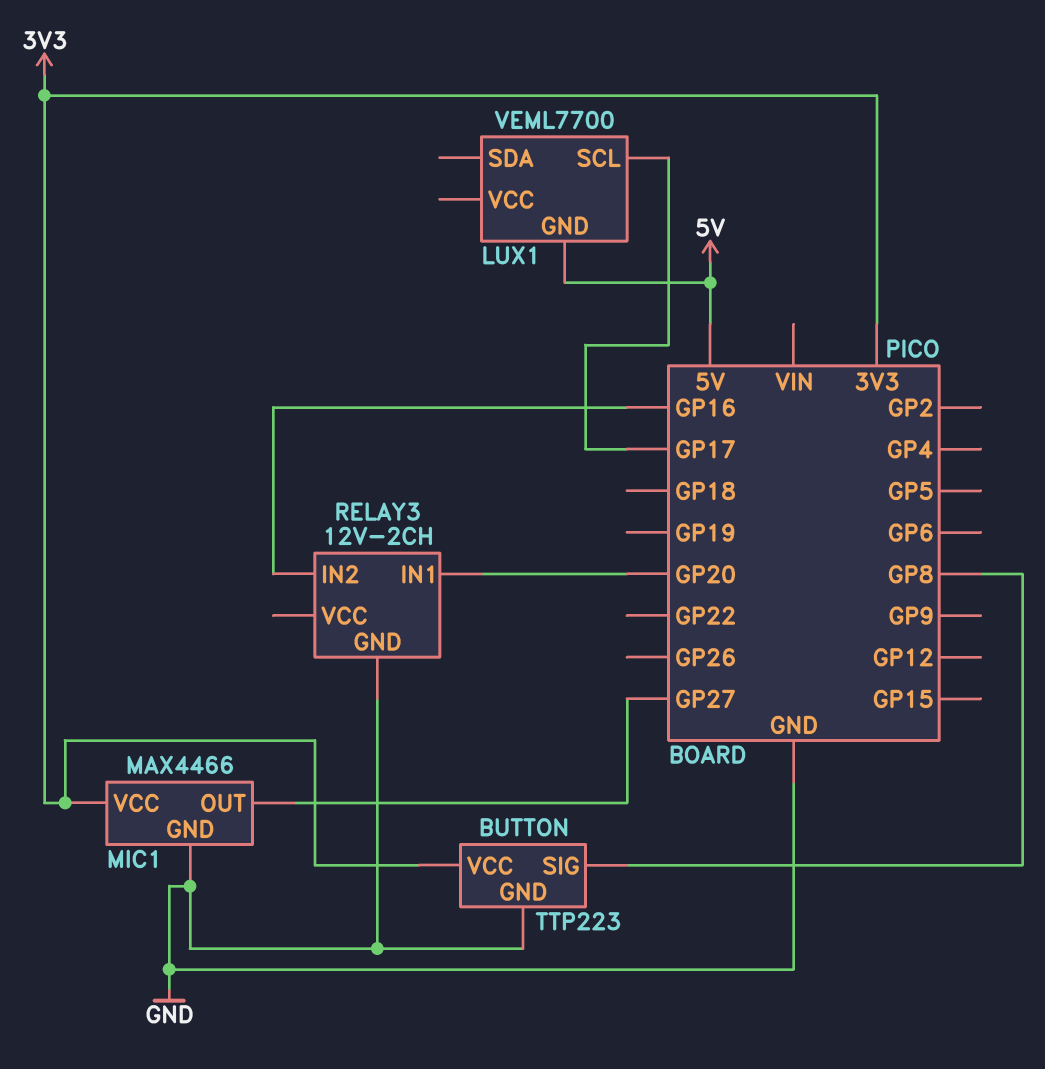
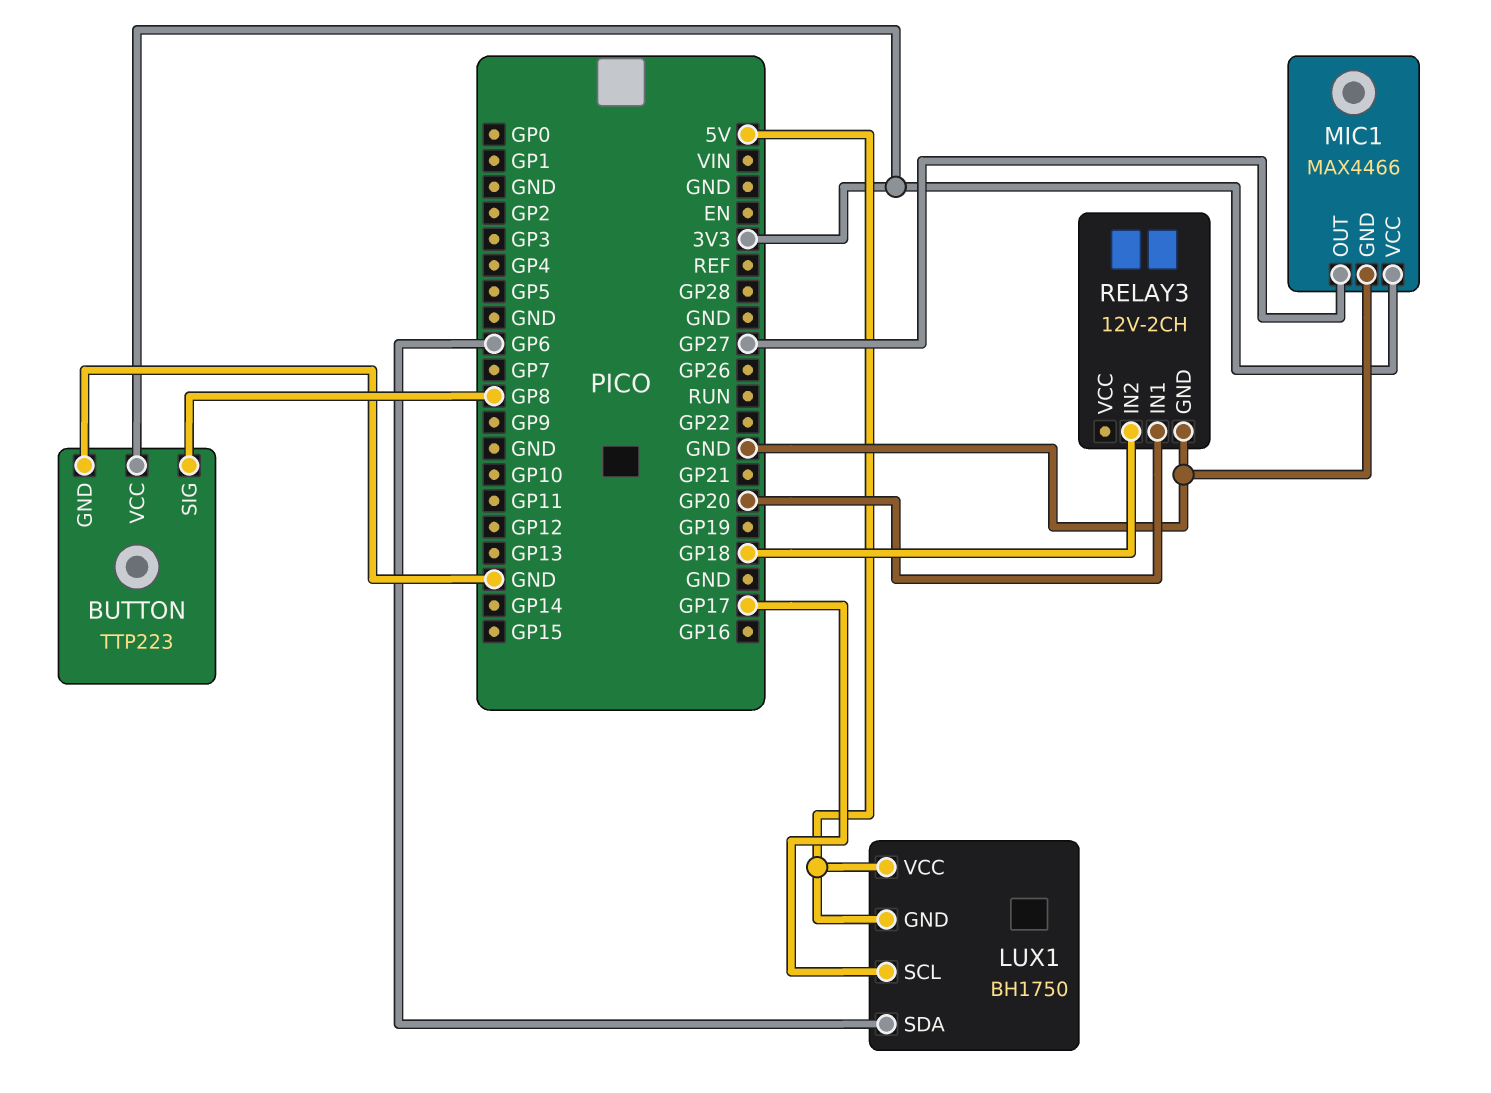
LUX1: VEML7700 -> BH1750
LUX1 pin SDA: none -> GP6
LUX1 pin VCC: none -> 5V
RELAY3 pin IN2: GP16 -> GP18

